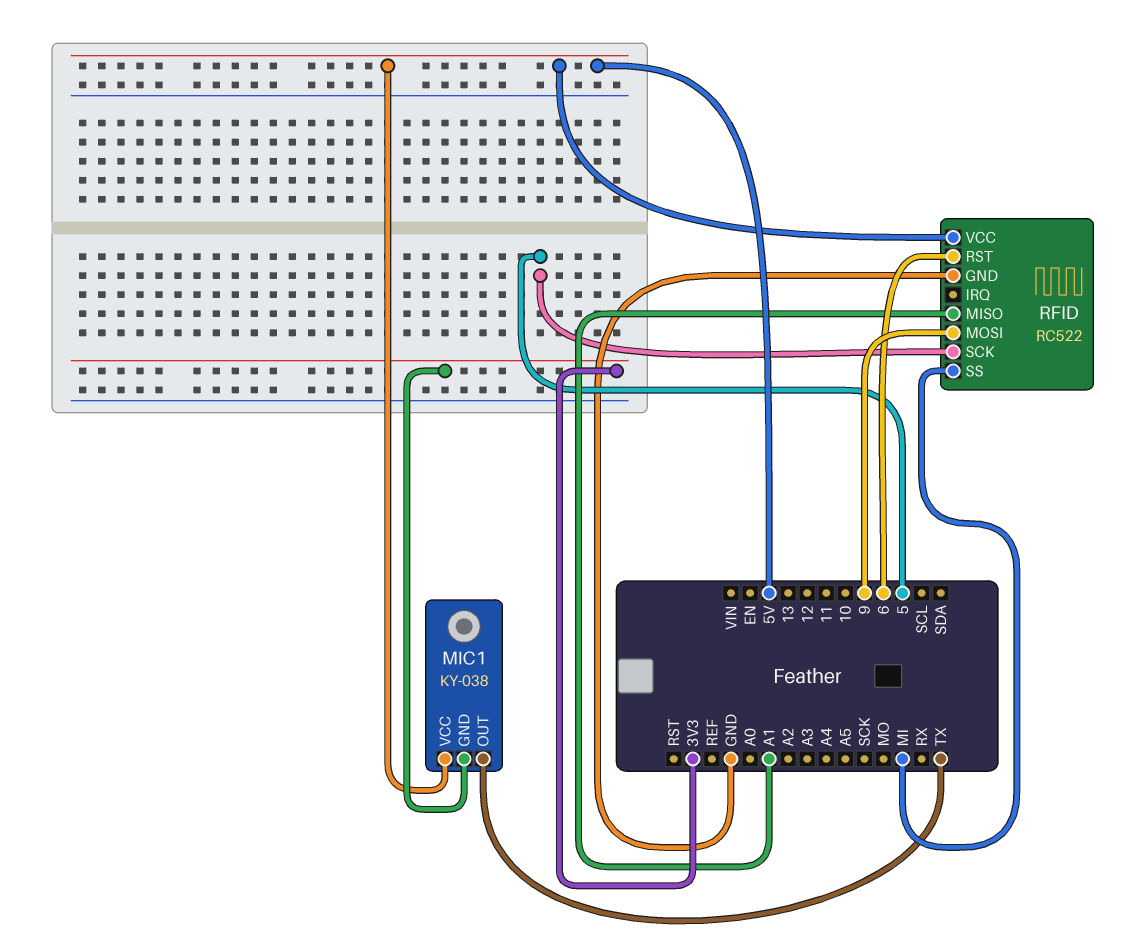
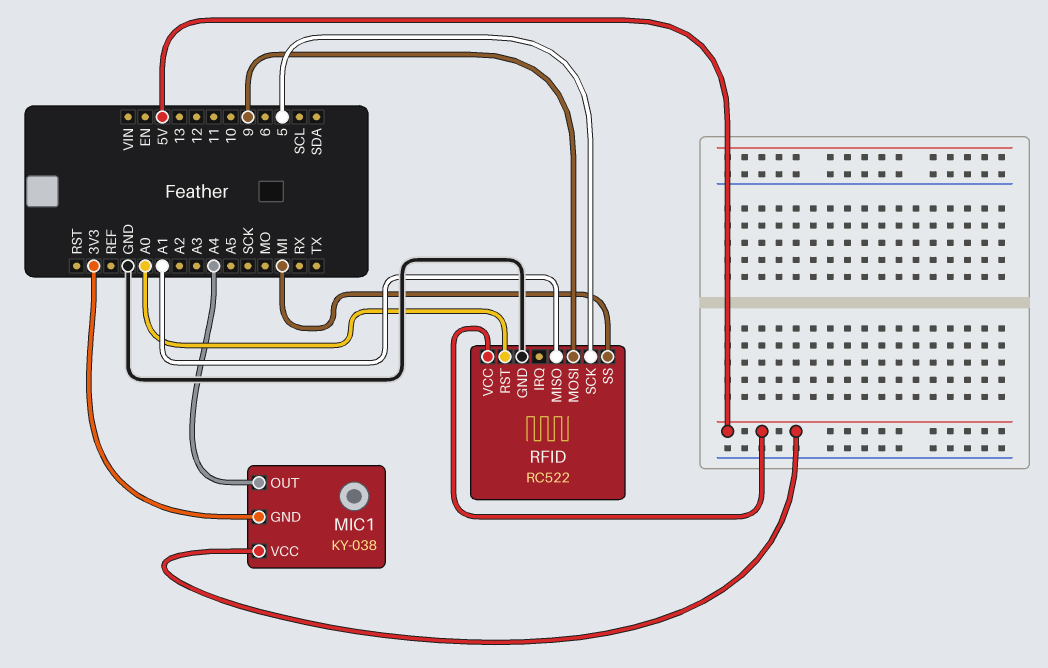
MIC1 pin OUT: TX -> A4
RFID pin RST: 6 -> A0

